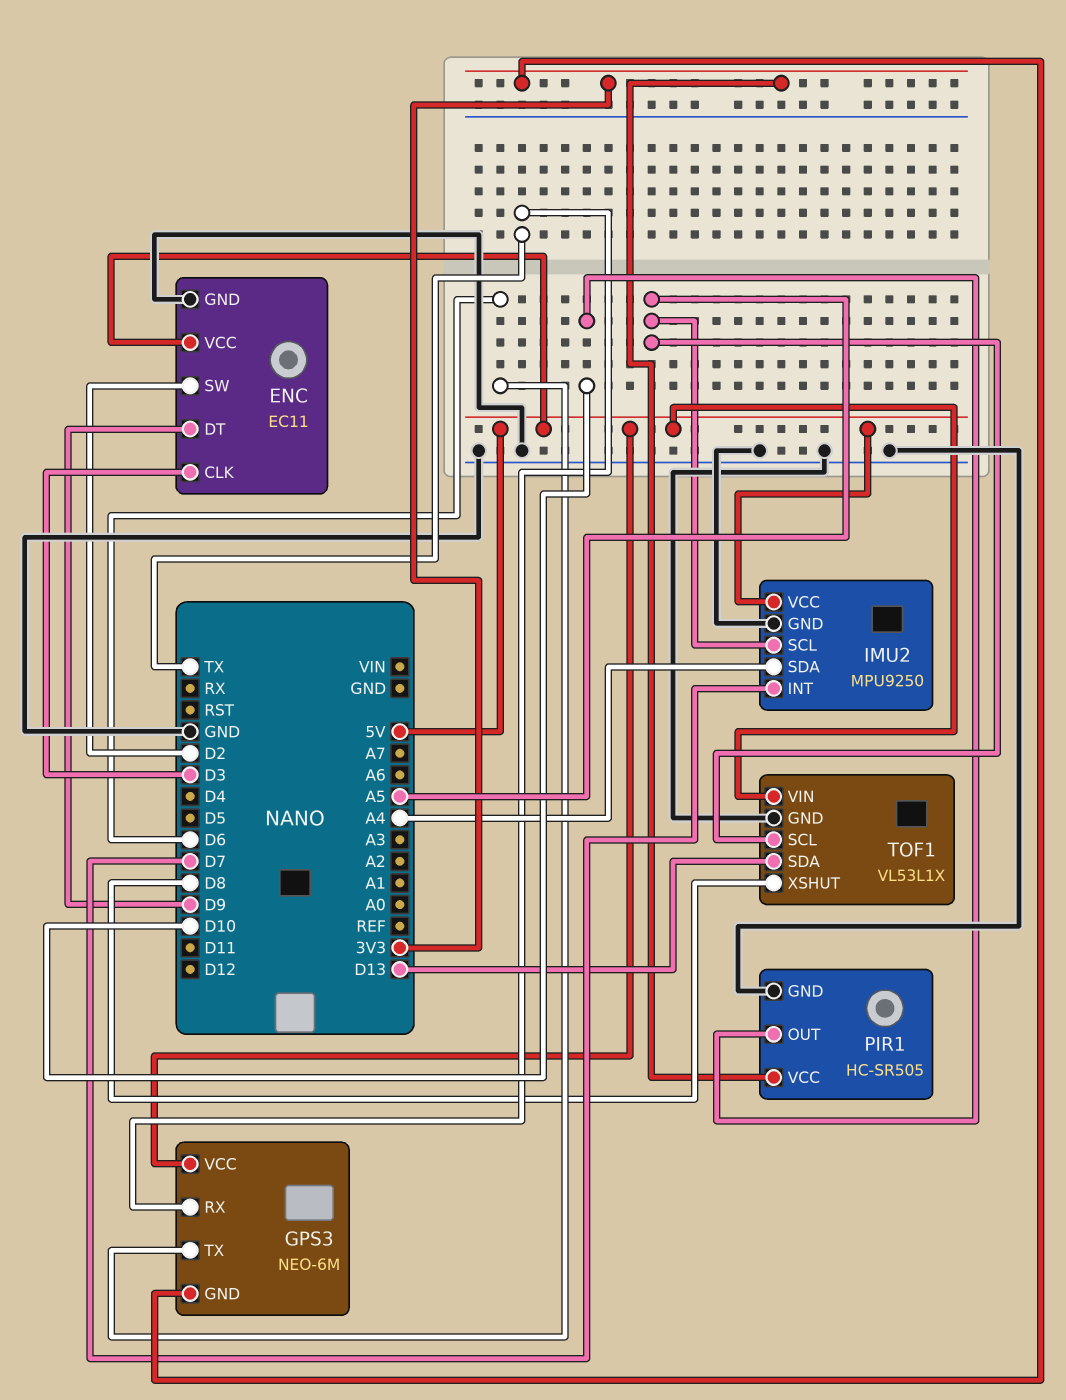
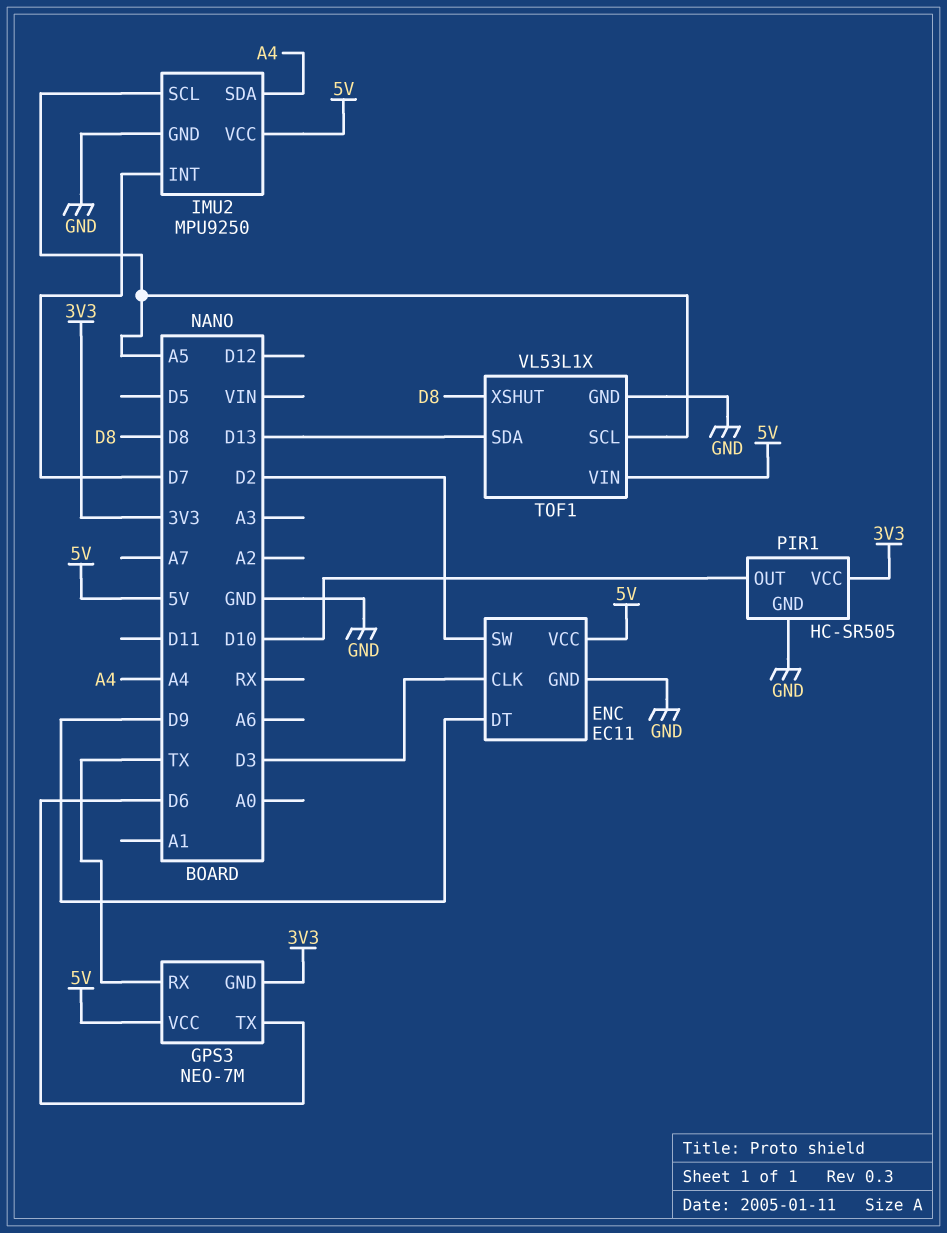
GPS3: NEO-6M -> NEO-7M

